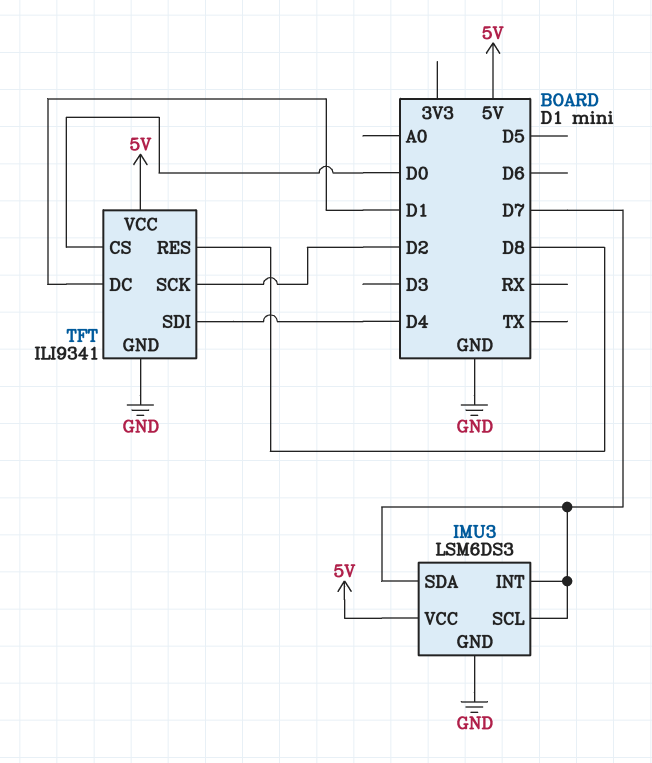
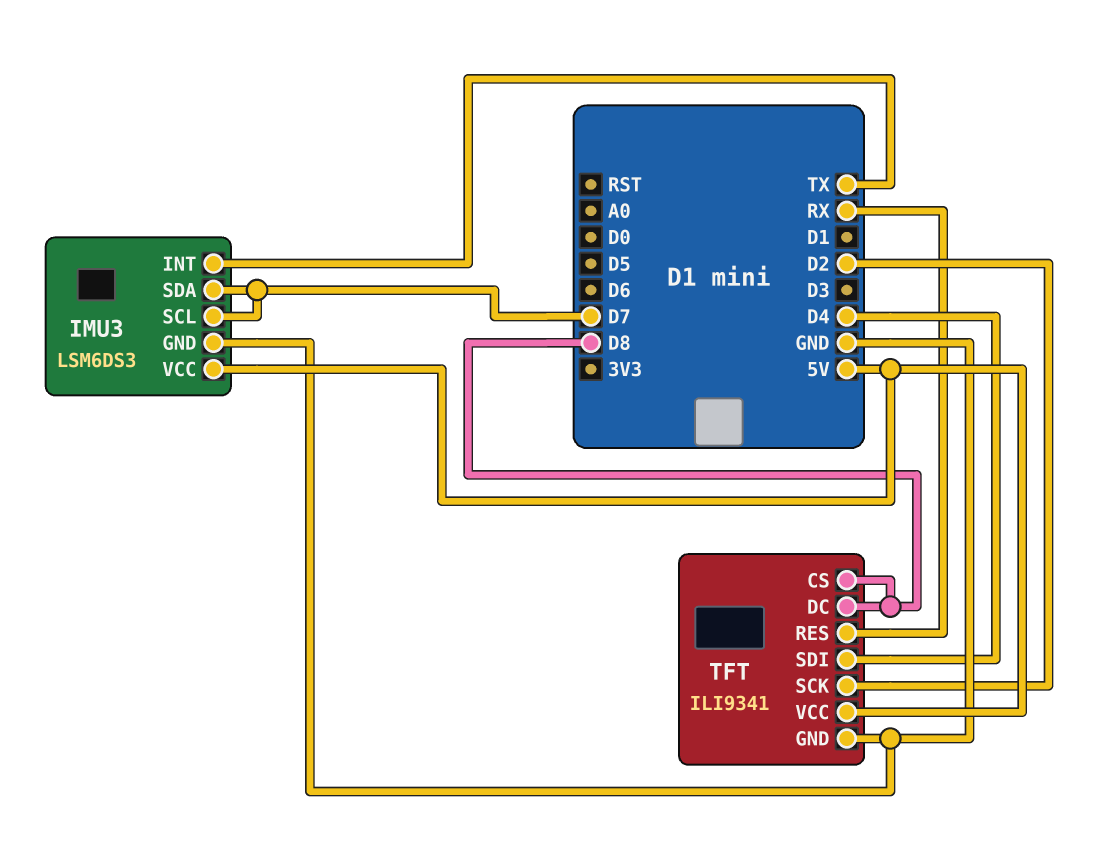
IMU3 pin INT: D7 -> TX
TFT pin CS: D0 -> D8
TFT pin DC: D1 -> D8
TFT pin RES: D8 -> RX

